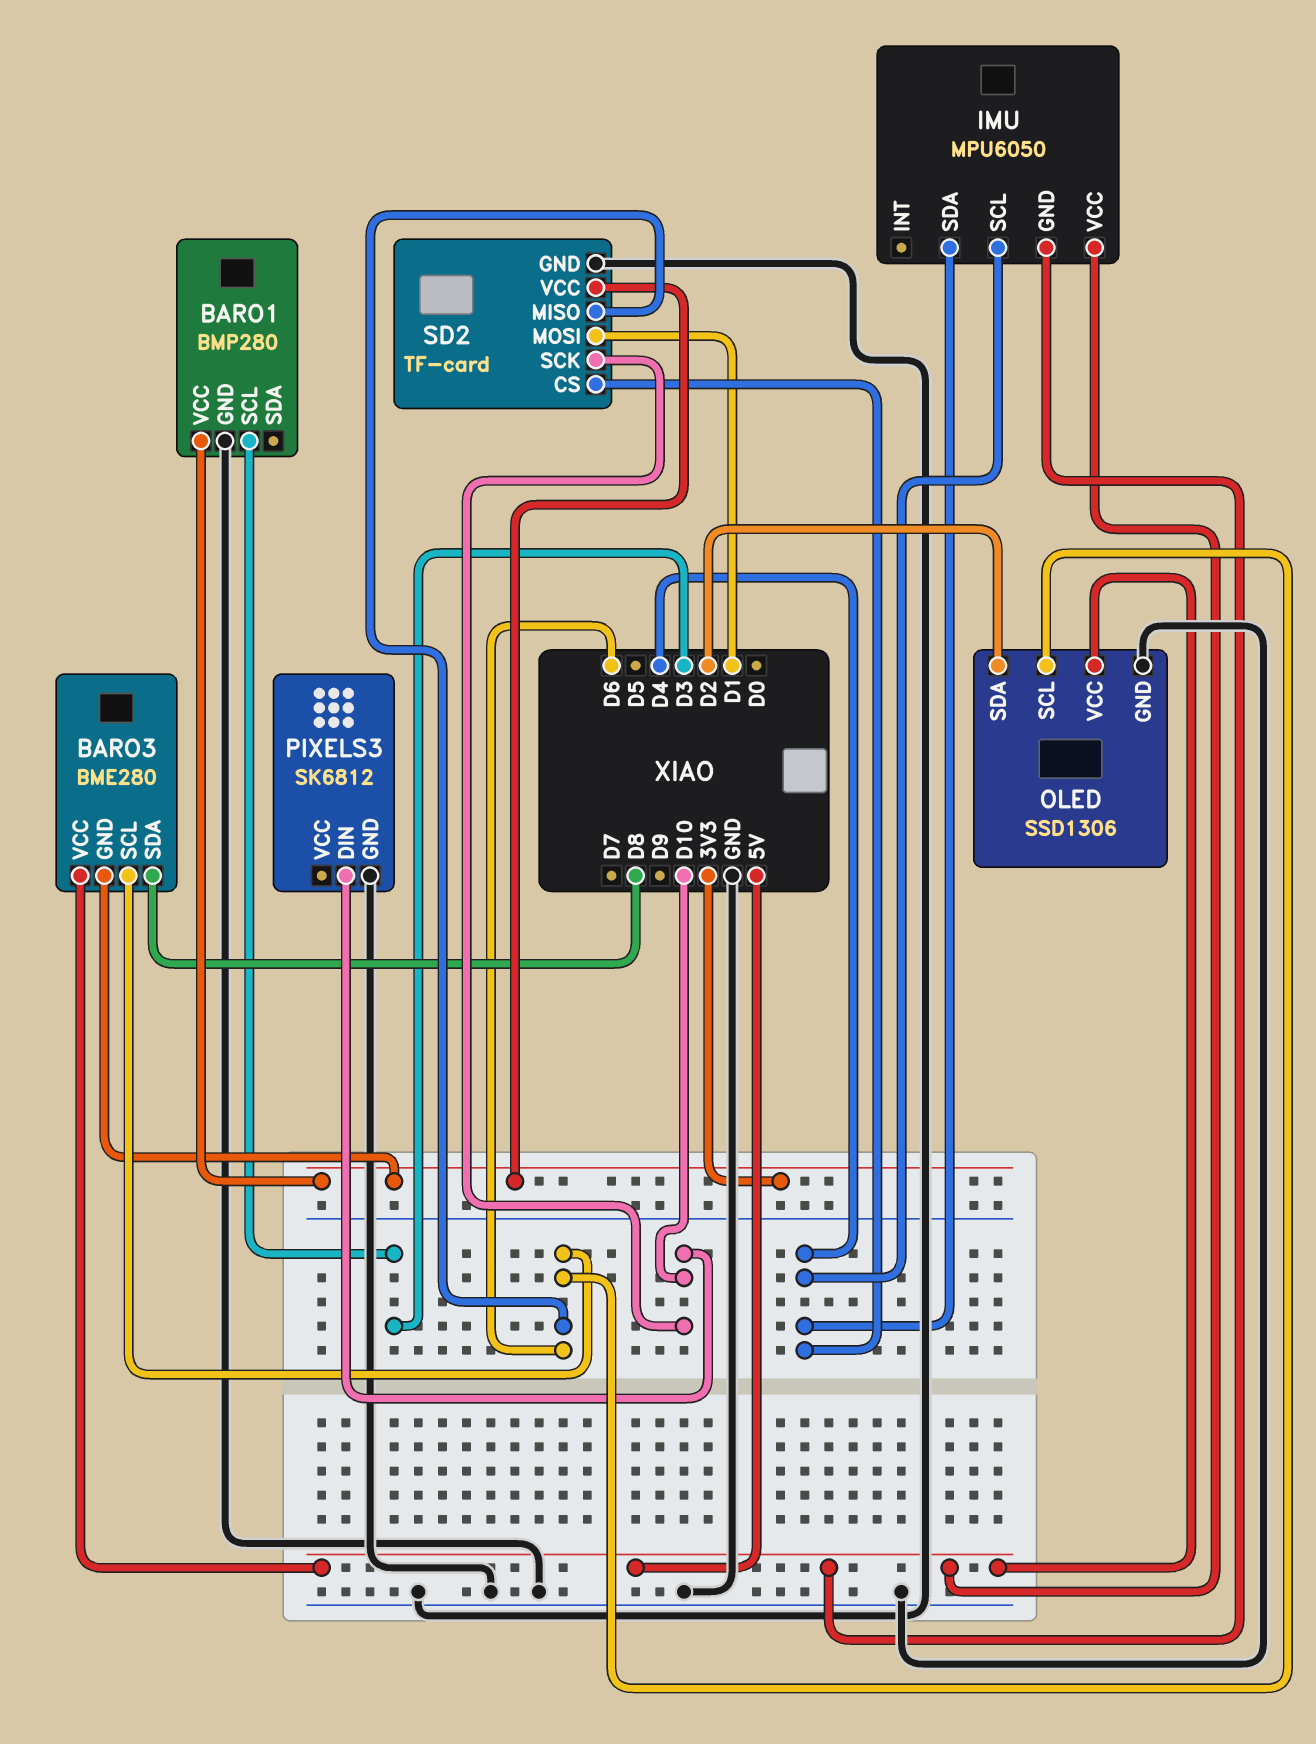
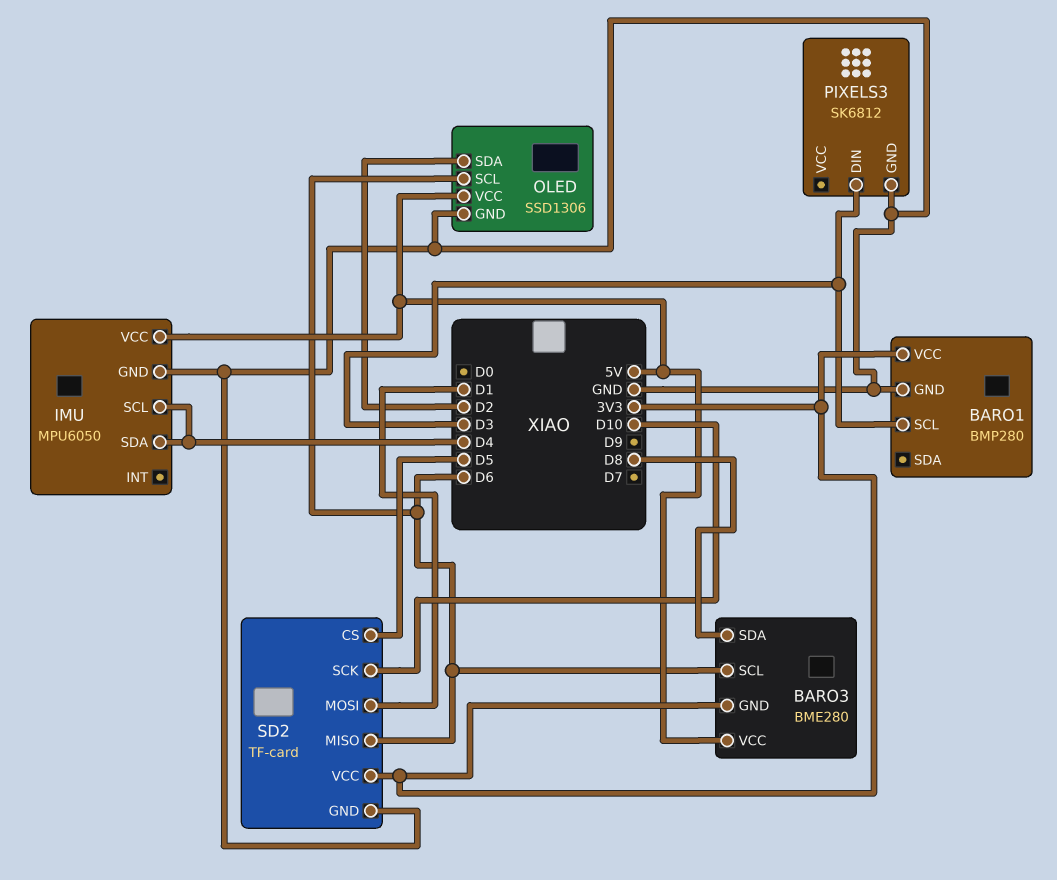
IMU pin GND: 5V -> GND
PIXELS3 pin DIN: D10 -> D3
SD2 pin CS: D4 -> D5

